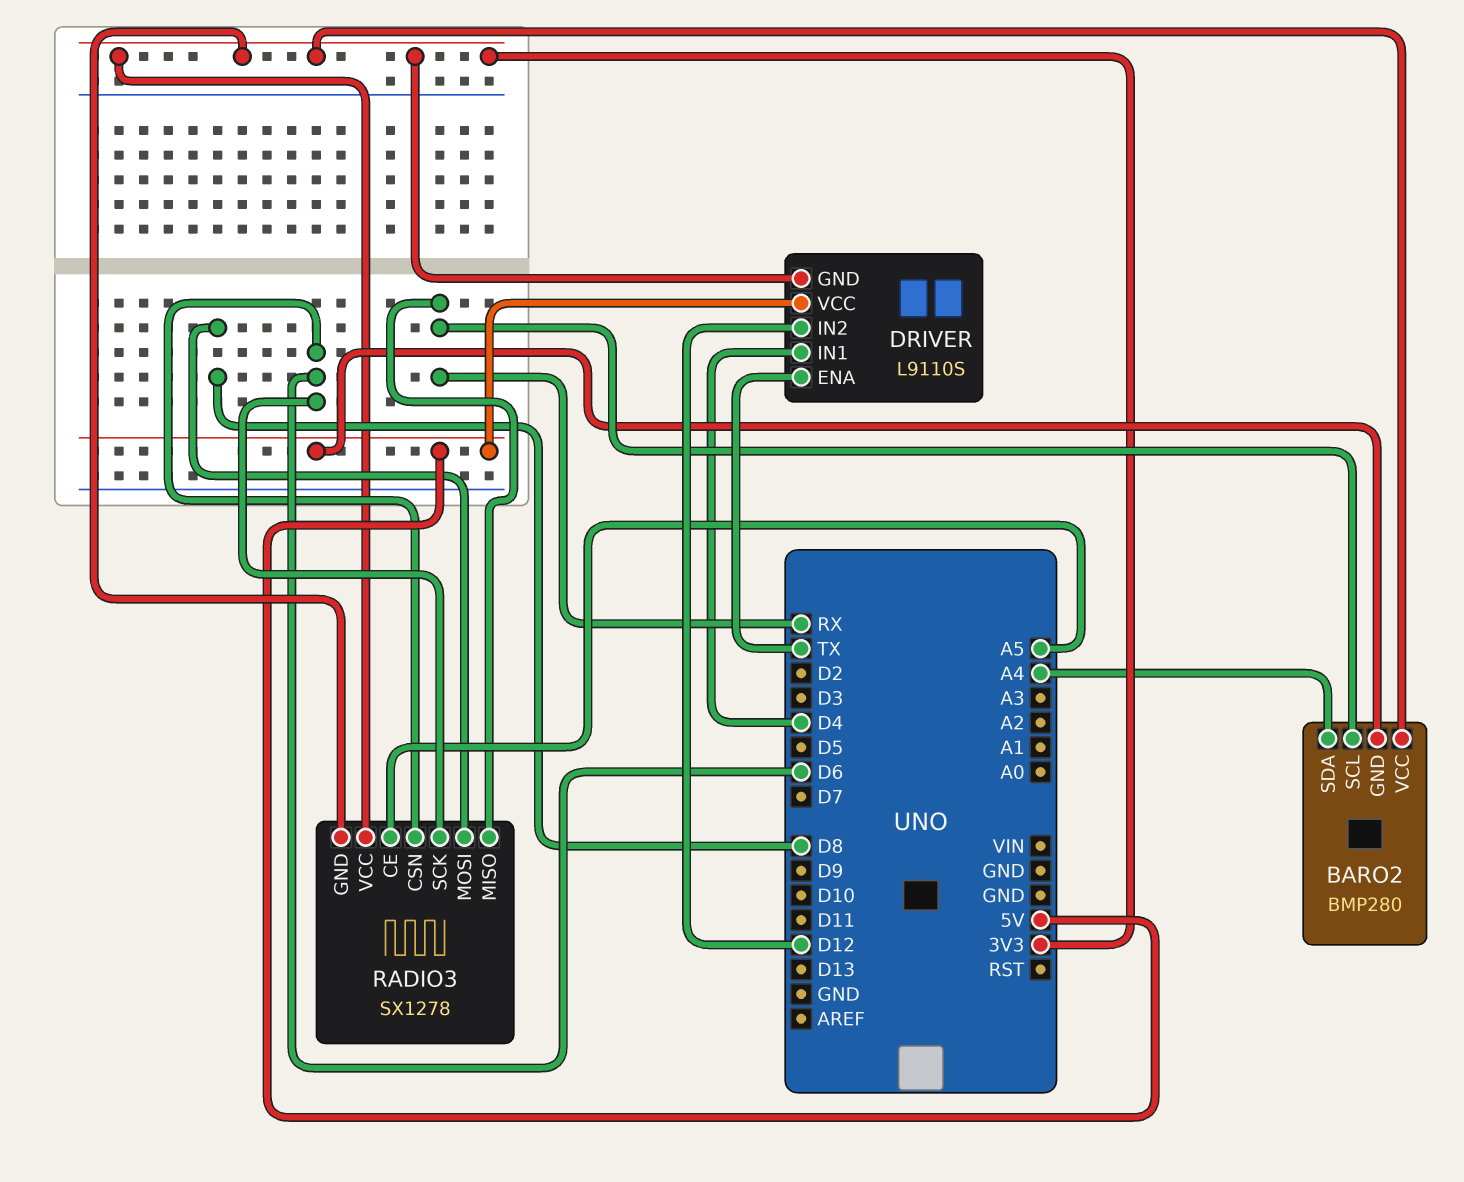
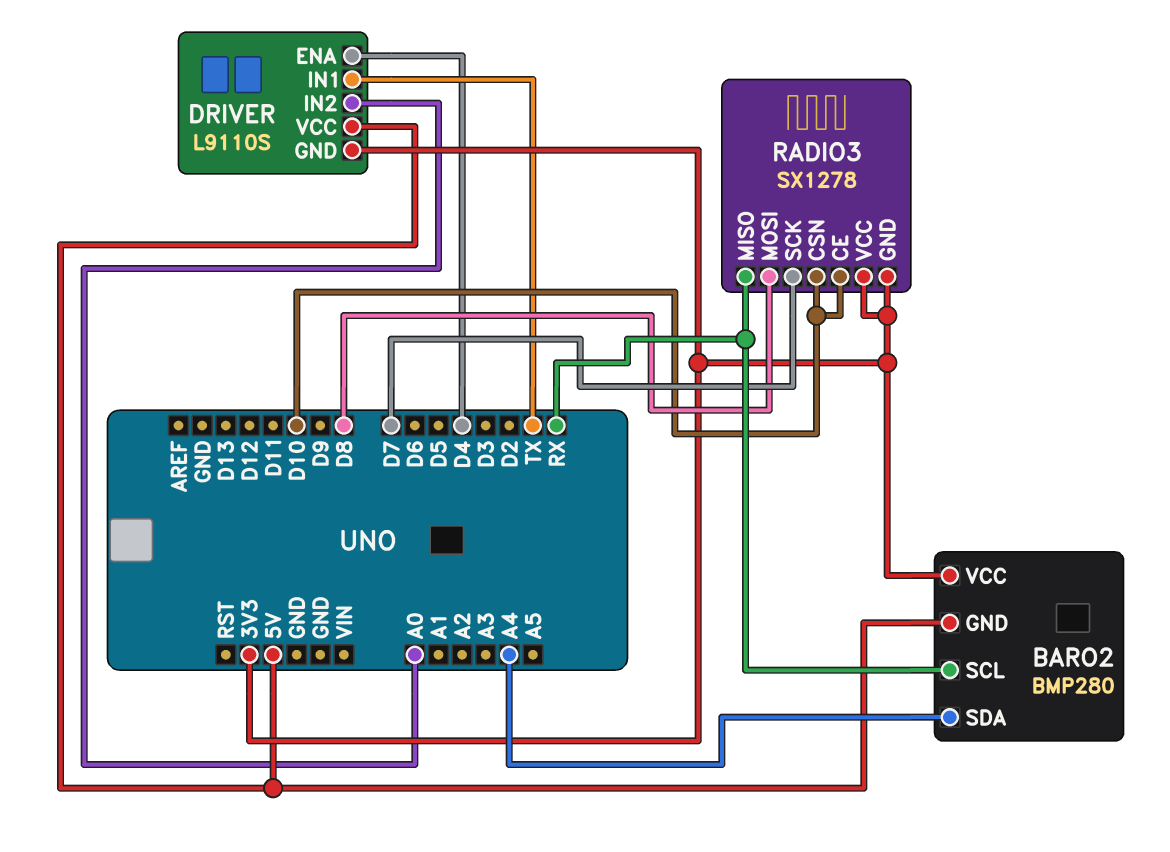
DRIVER pin ENA: TX -> D4
DRIVER pin IN1: D4 -> TX
DRIVER pin IN2: D12 -> A0
RADIO3 pin CE: A5 -> D10
RADIO3 pin CSN: D6 -> D10
RADIO3 pin SCK: D6 -> D7

